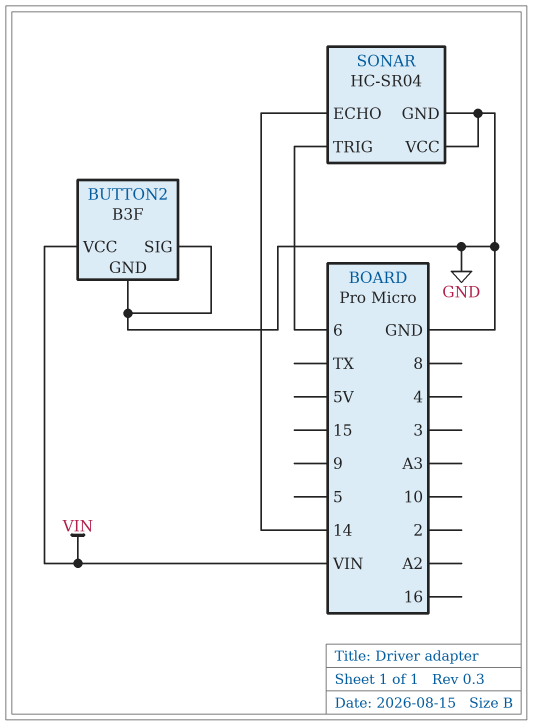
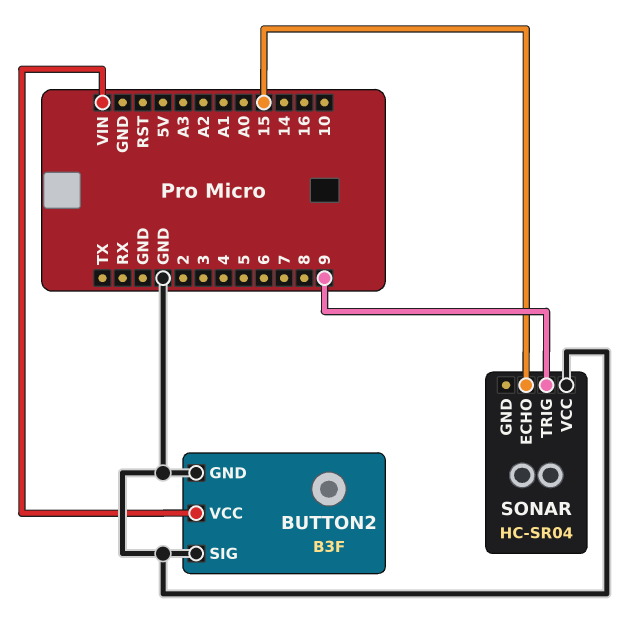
SONAR pin ECHO: 14 -> 15
SONAR pin GND: GND -> none
SONAR pin TRIG: 6 -> 9

